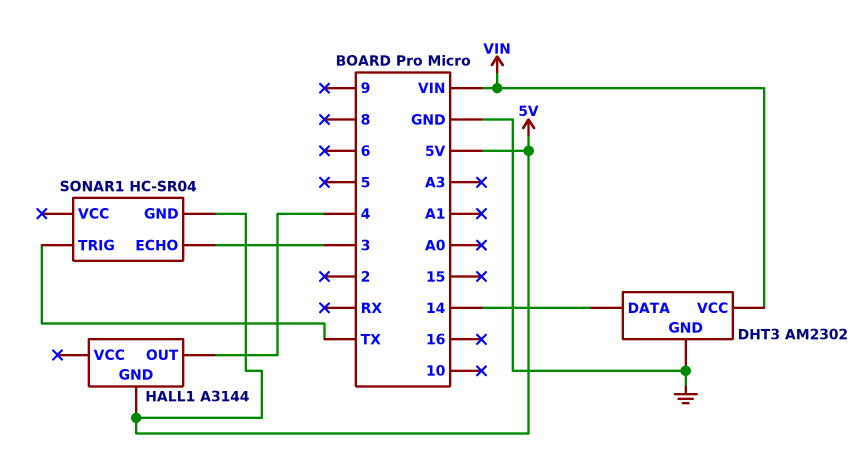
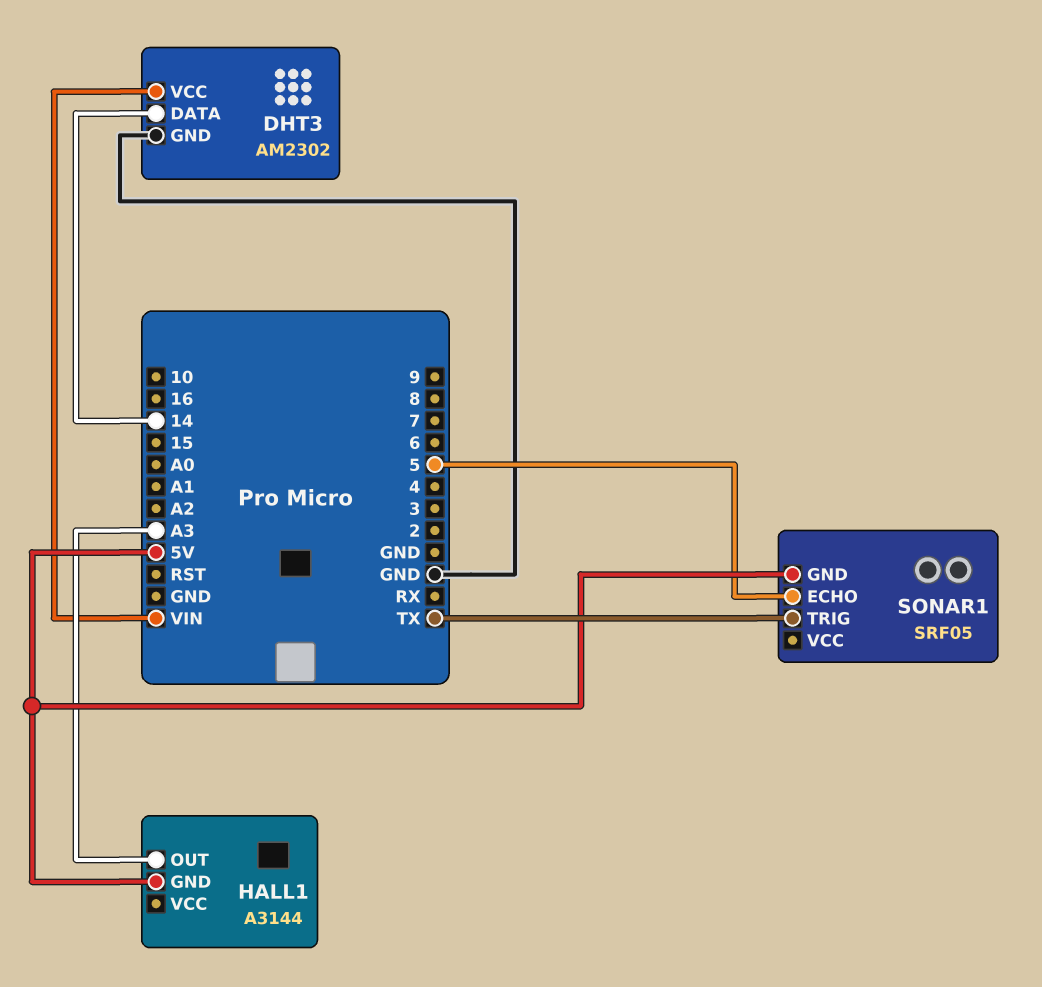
HALL1 pin OUT: 4 -> A3
SONAR1: HC-SR04 -> SRF05
SONAR1 pin ECHO: 3 -> 5

